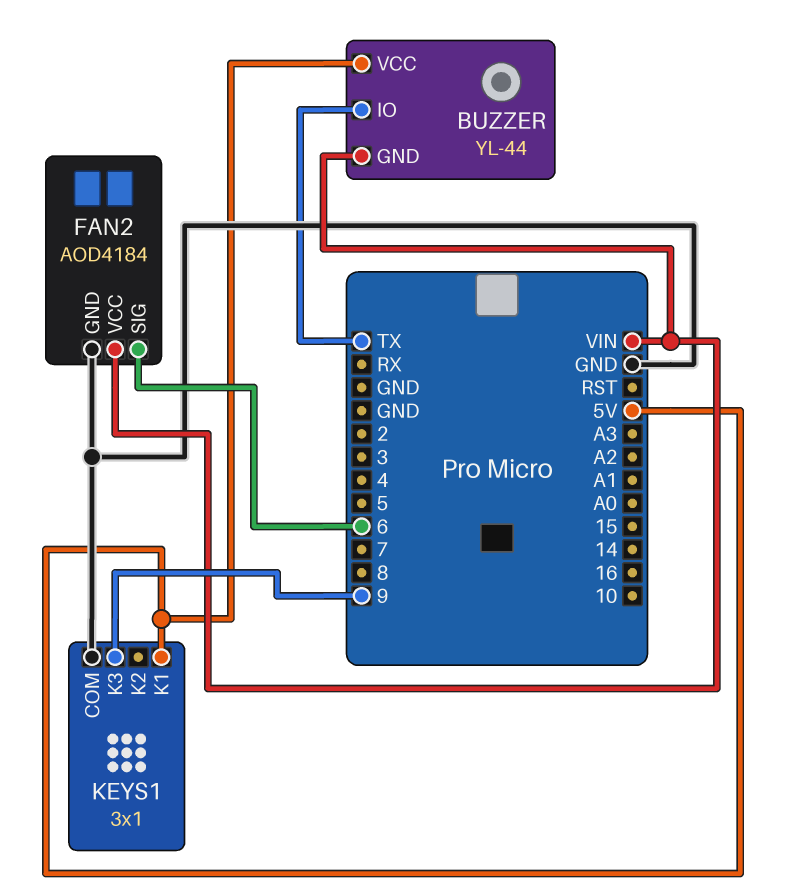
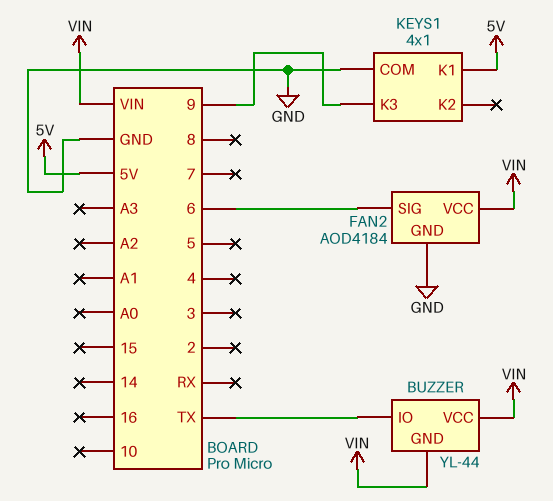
BUZZER pin VCC: 5V -> VIN
KEYS1: 3x1 -> 4x1

